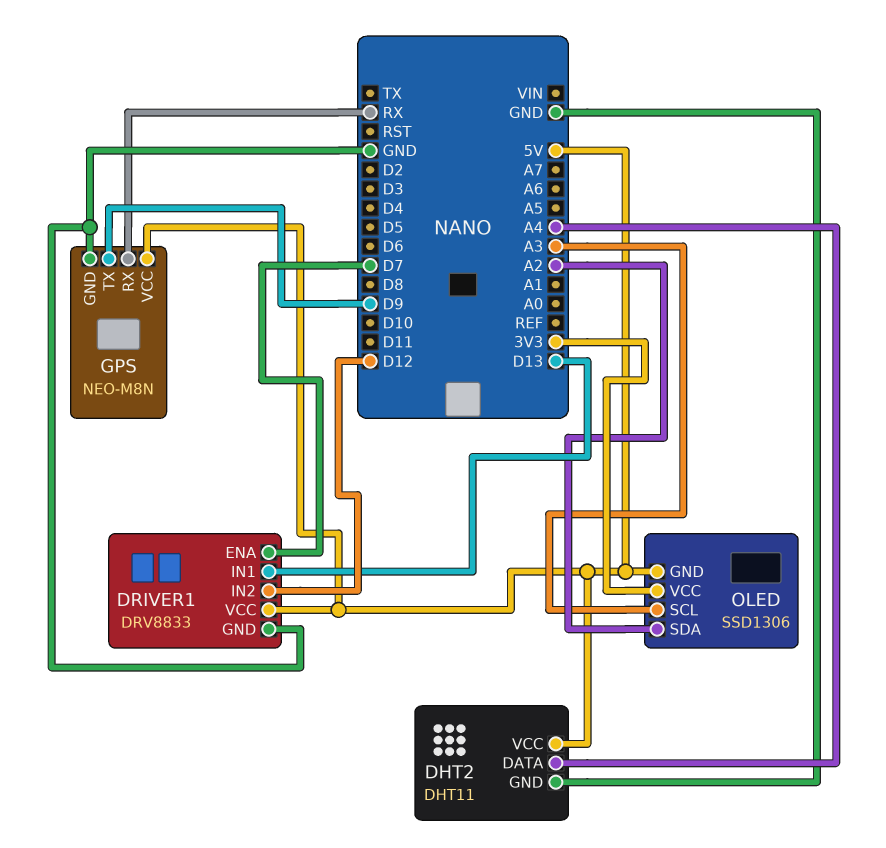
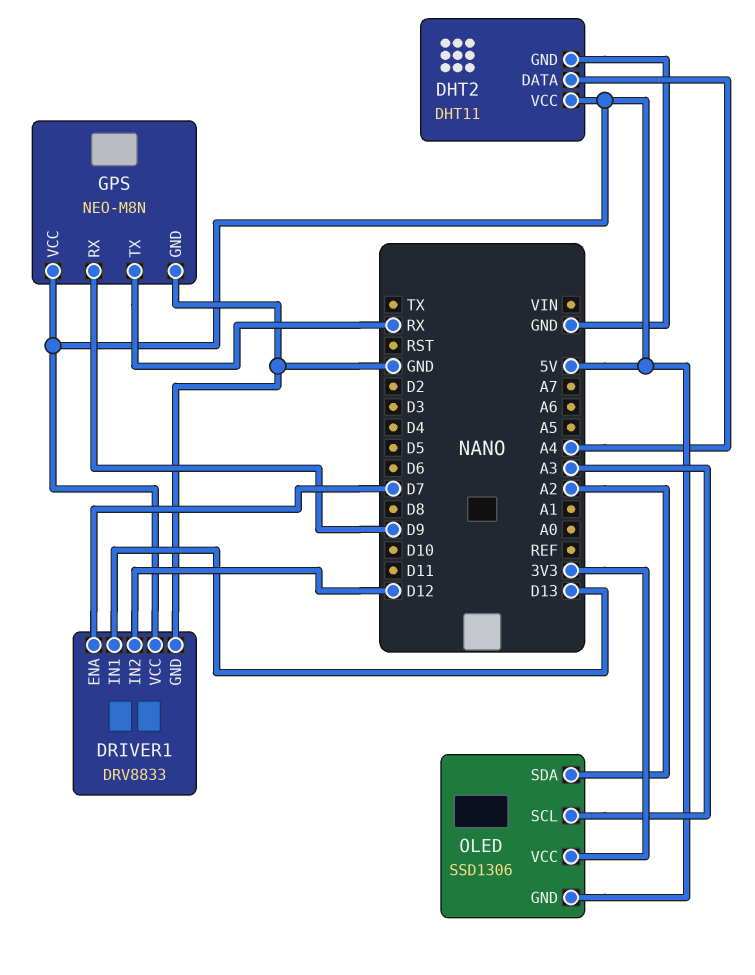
GPS pin RX: RX -> D9
GPS pin TX: D9 -> RX

